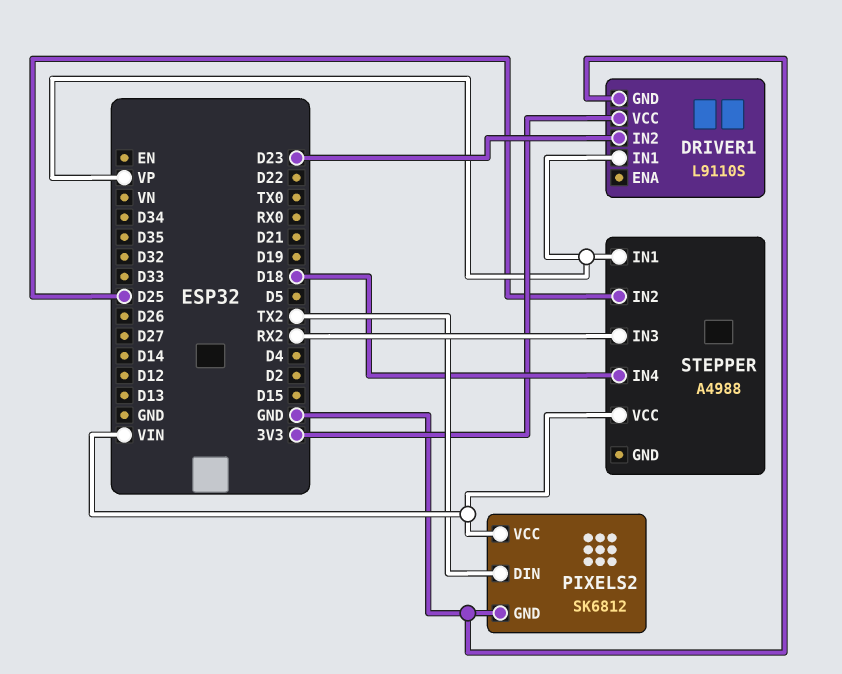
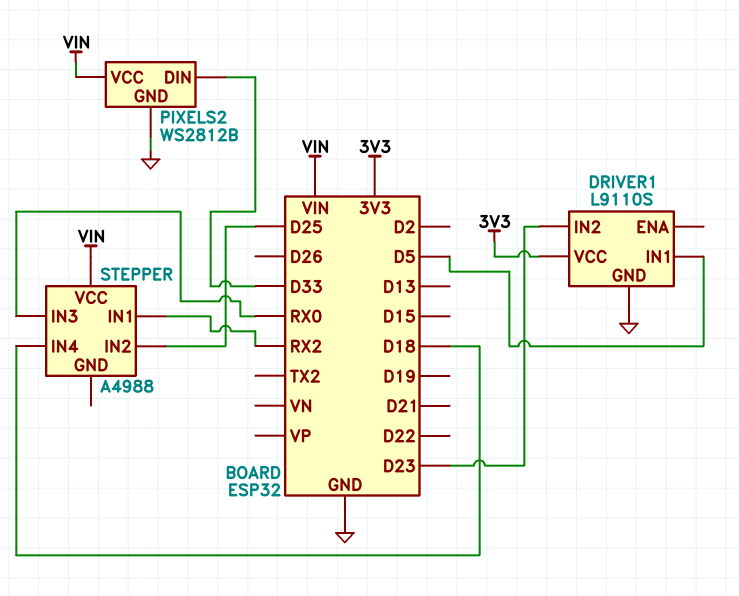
DRIVER1 pin IN1: VP -> D5
PIXELS2: SK6812 -> WS2812B
PIXELS2 pin DIN: TX2 -> D33
STEPPER pin IN1: VP -> RX2
STEPPER pin IN3: RX2 -> RX0

